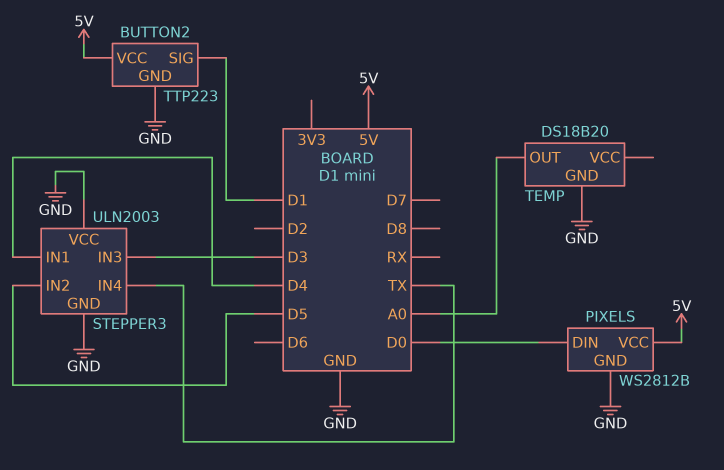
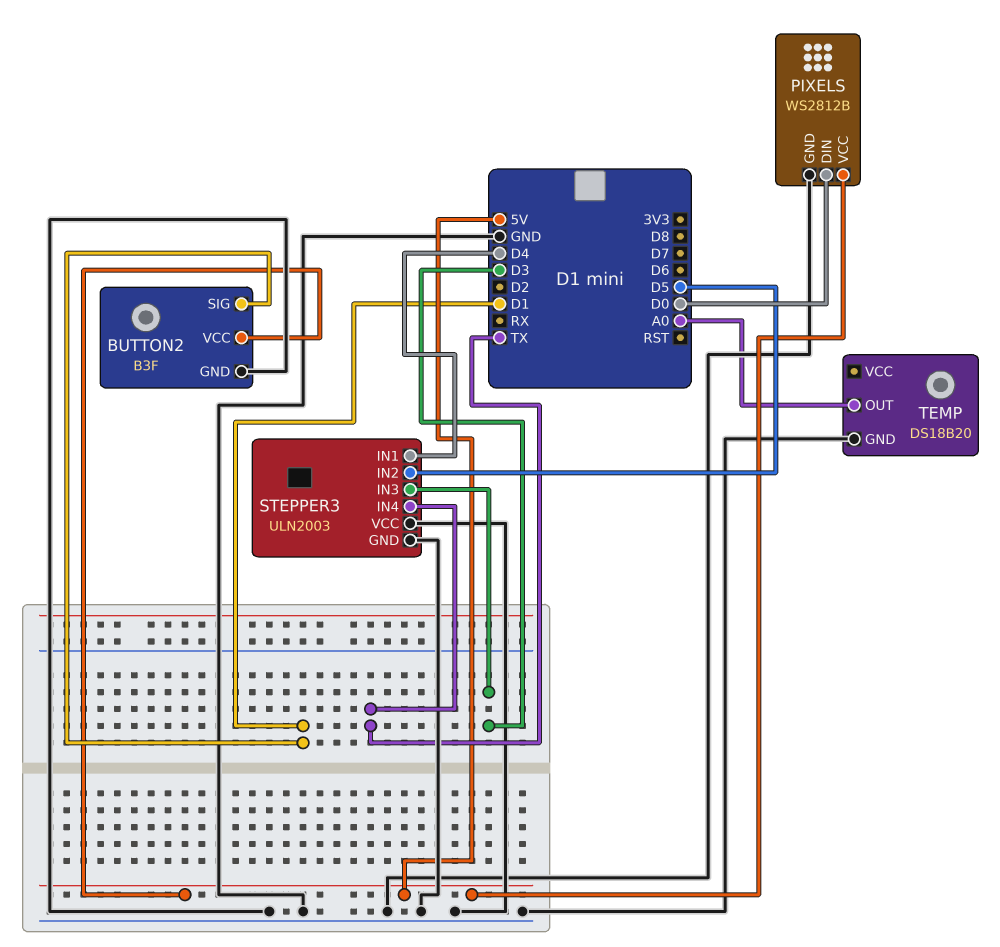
BUTTON2: TTP223 -> B3F

